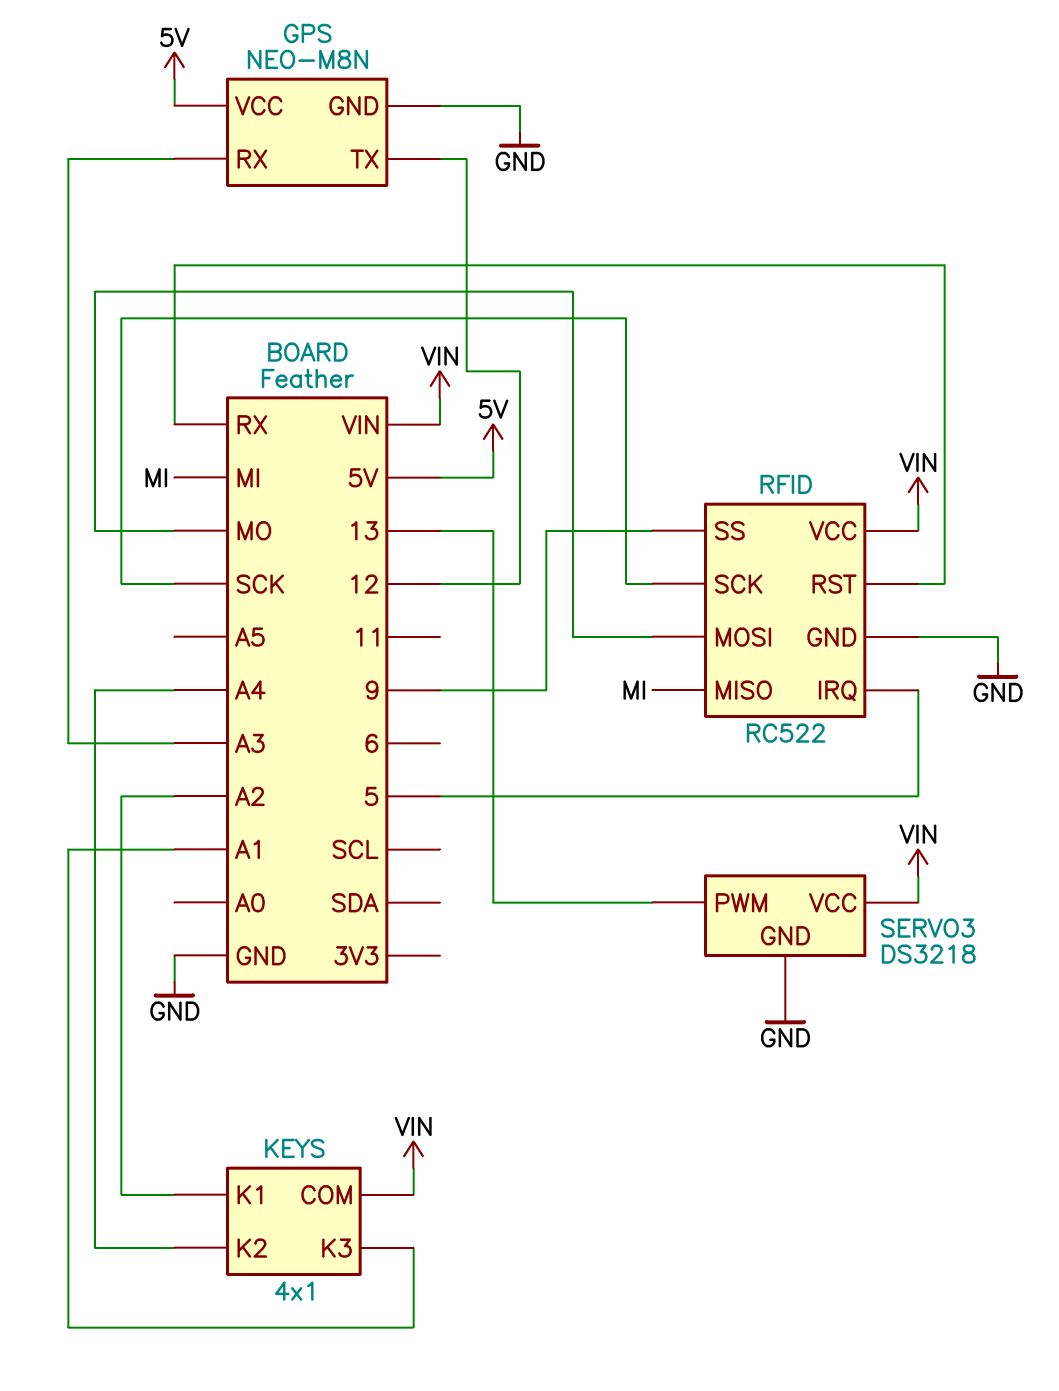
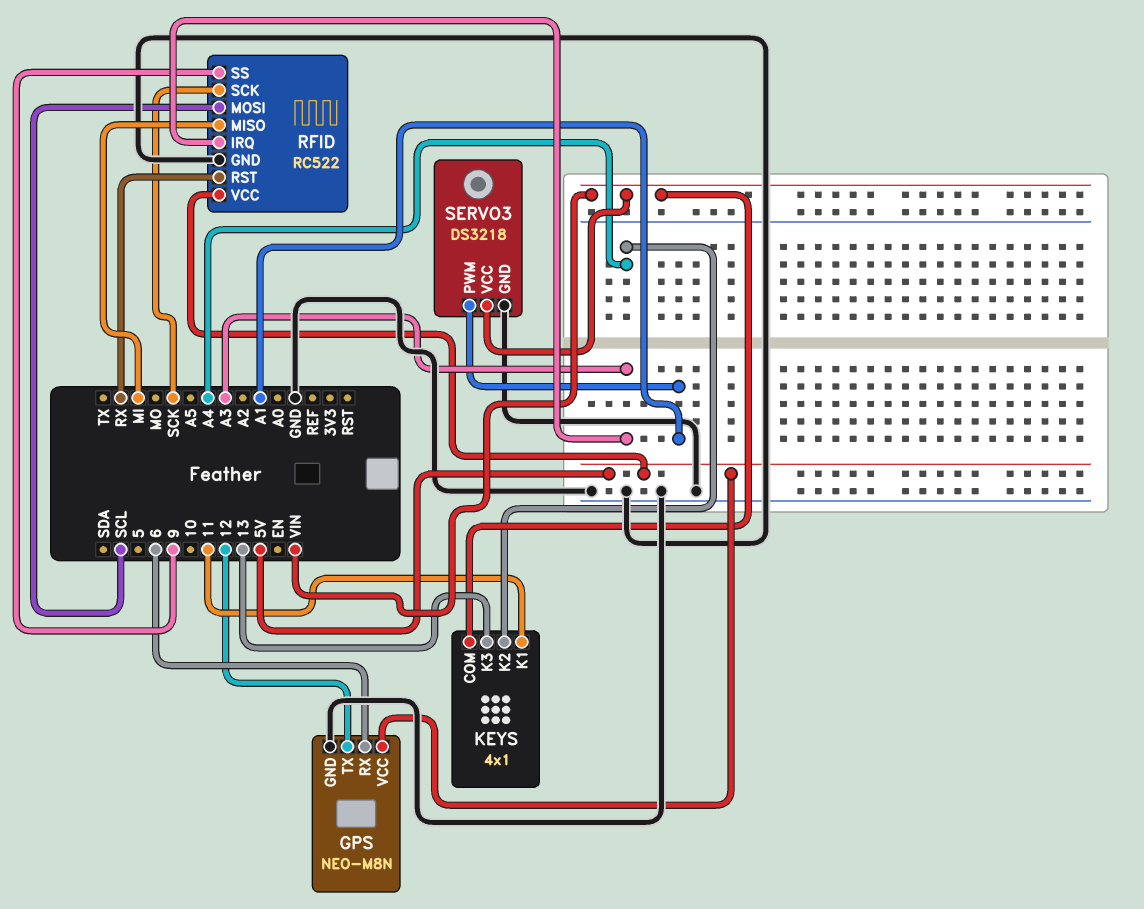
GPS pin RX: A3 -> 6
KEYS pin K1: A2 -> 11
KEYS pin K3: A1 -> 13
RFID pin IRQ: 5 -> A3
RFID pin MOSI: MO -> SCL
RFID pin VCC: VIN -> 5V
SERVO3 pin PWM: 13 -> A1

